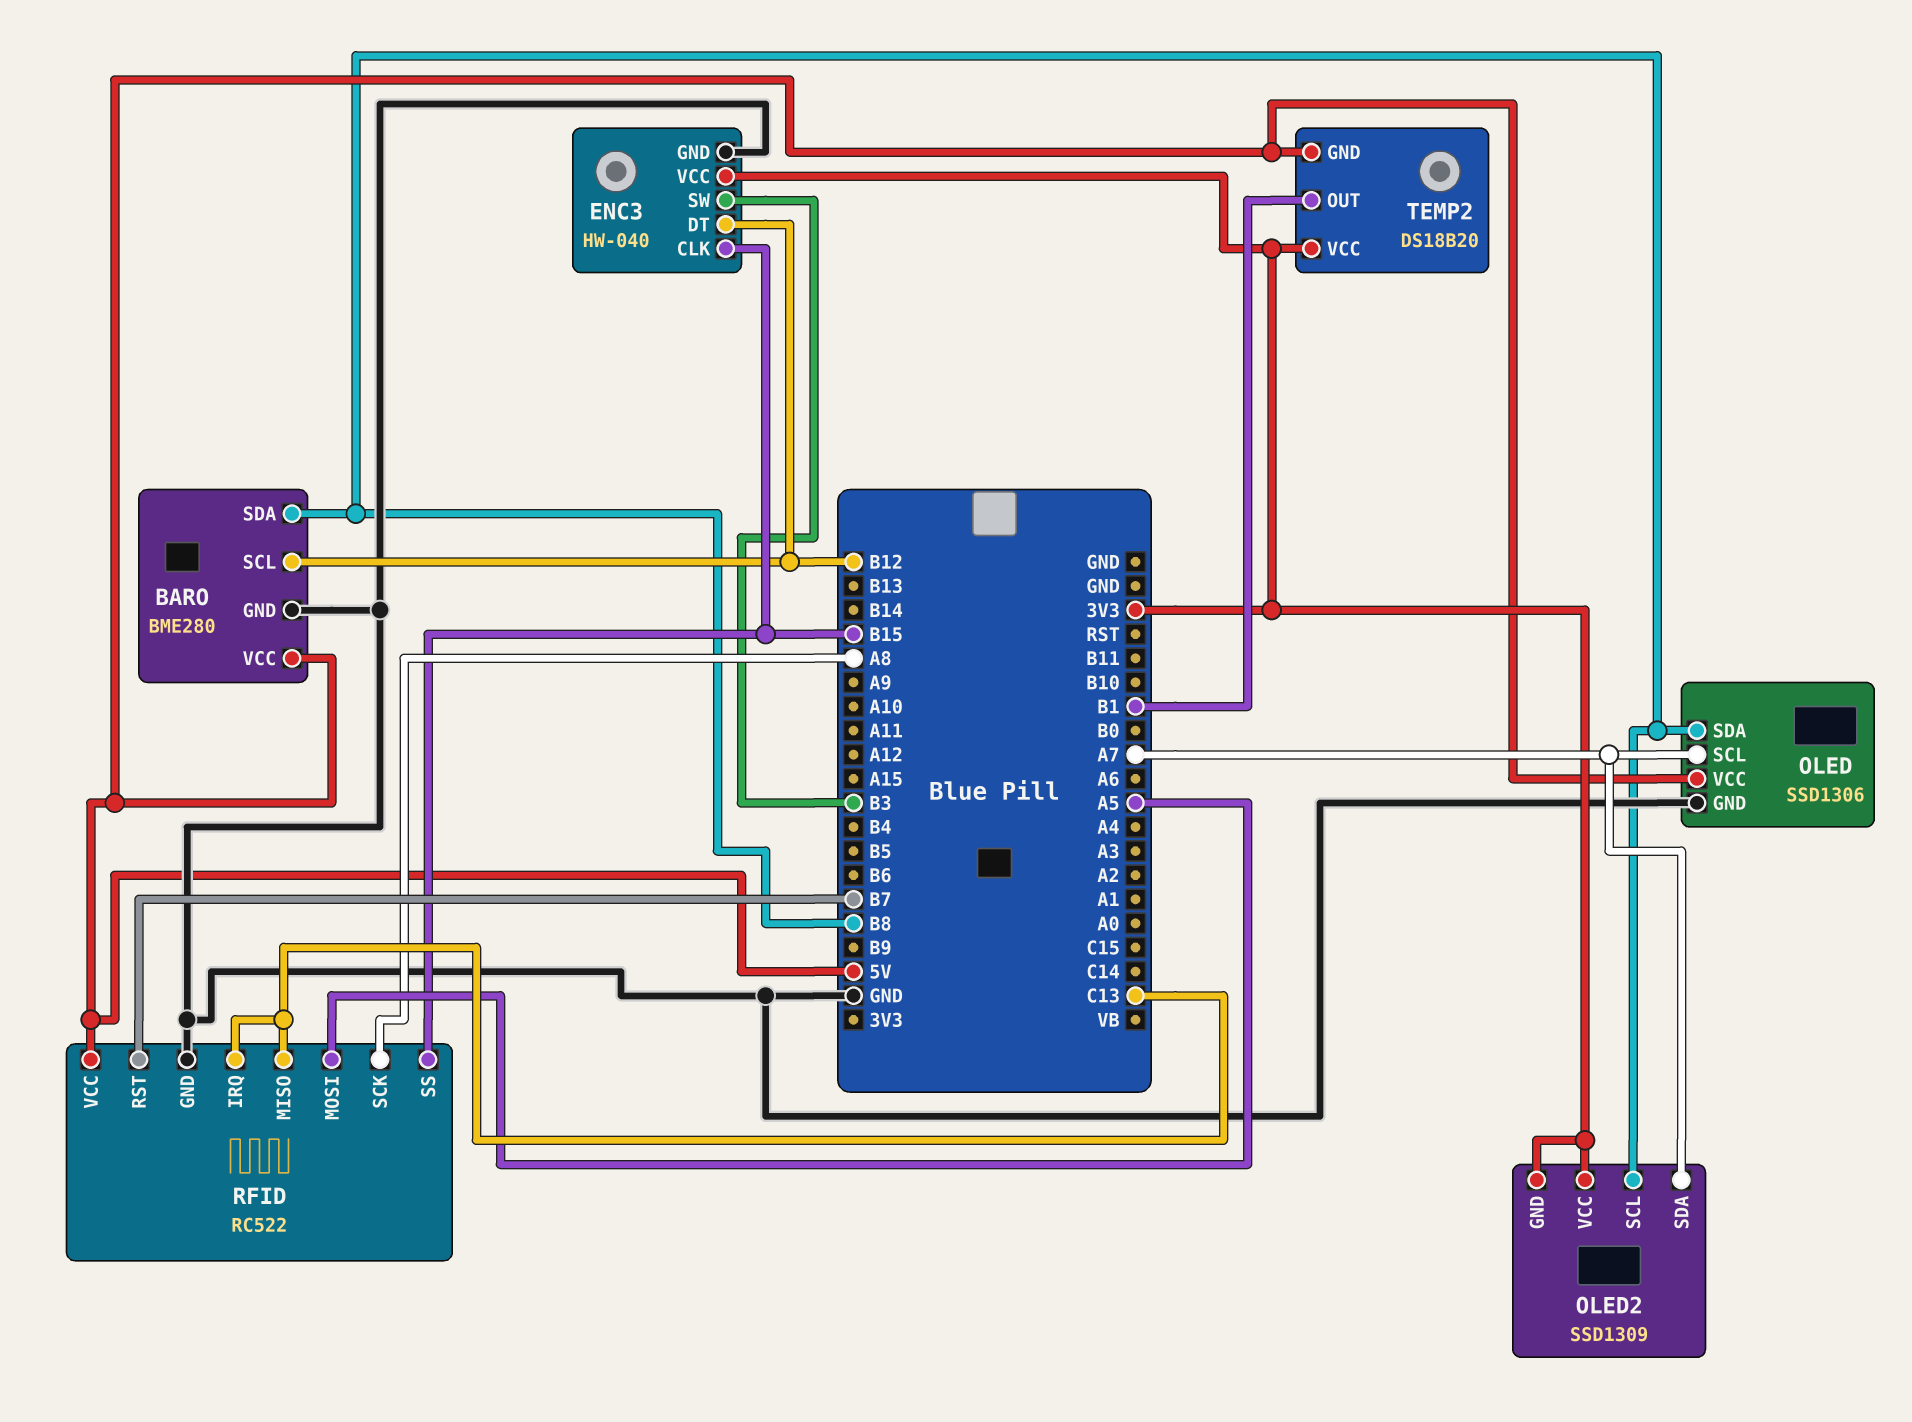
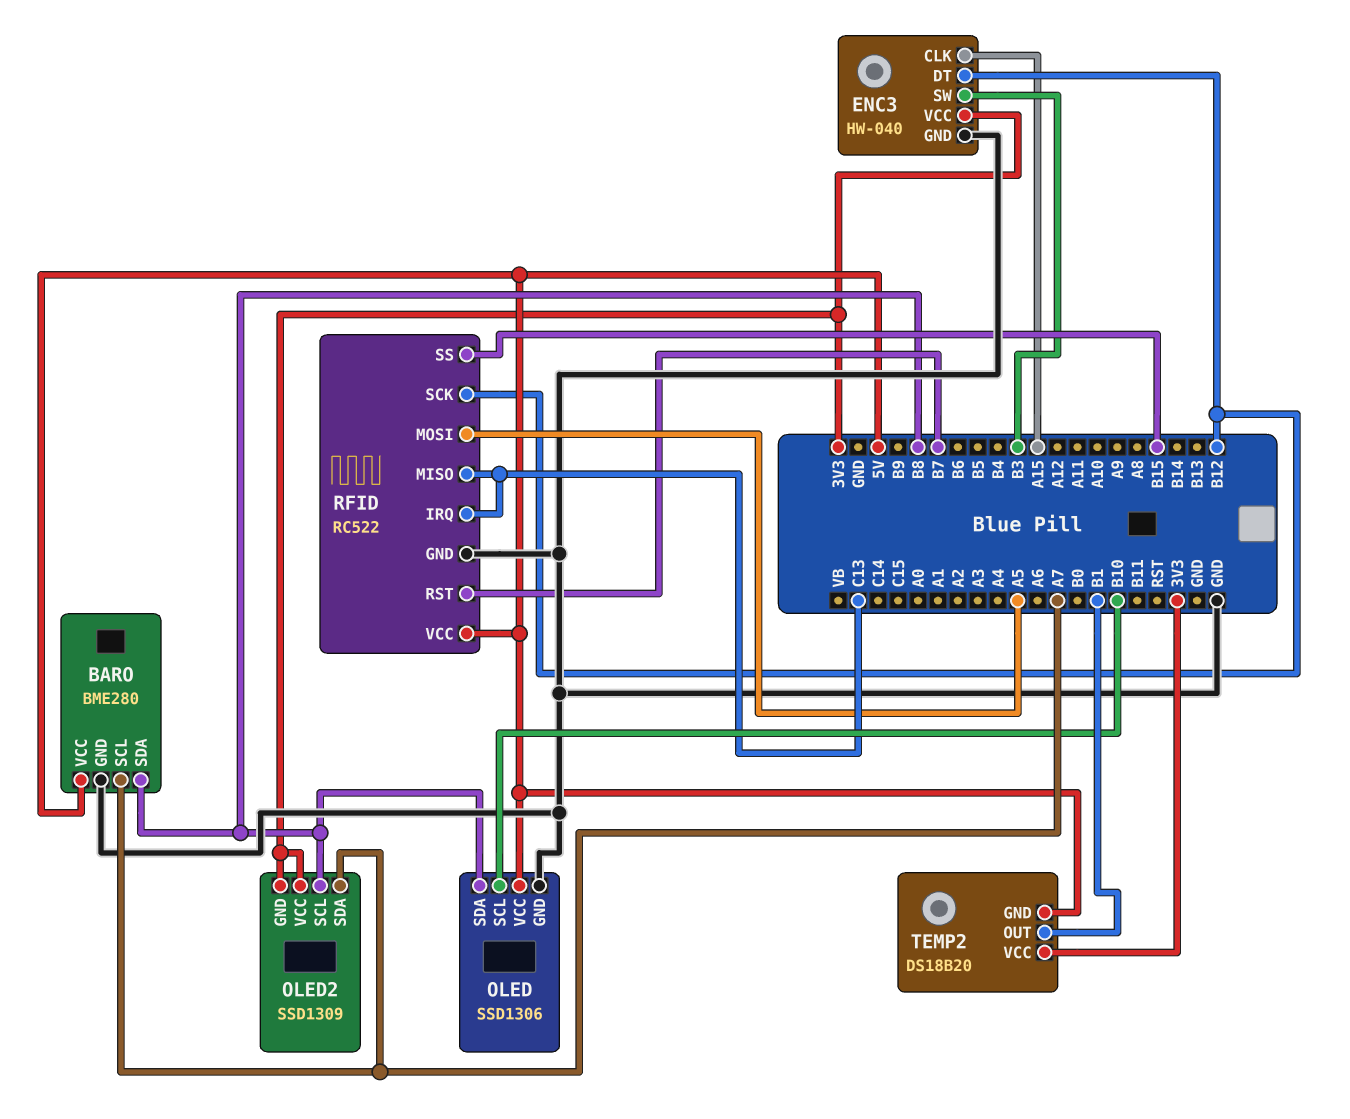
BARO pin SCL: B12 -> A7
ENC3 pin CLK: B15 -> A15
OLED pin SCL: A7 -> B10
RFID pin SCK: A8 -> B12

